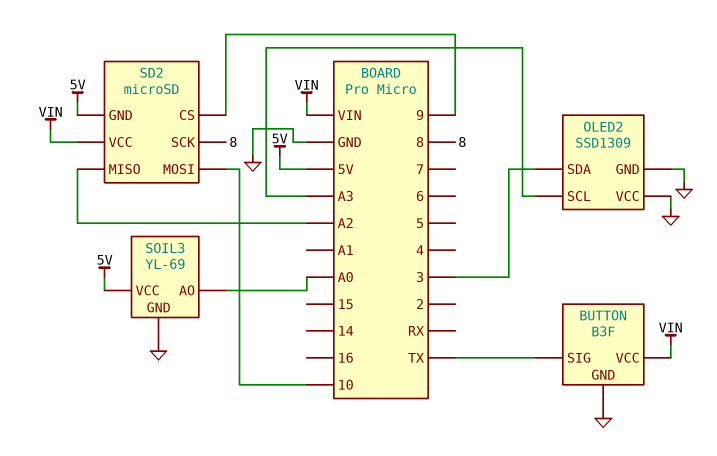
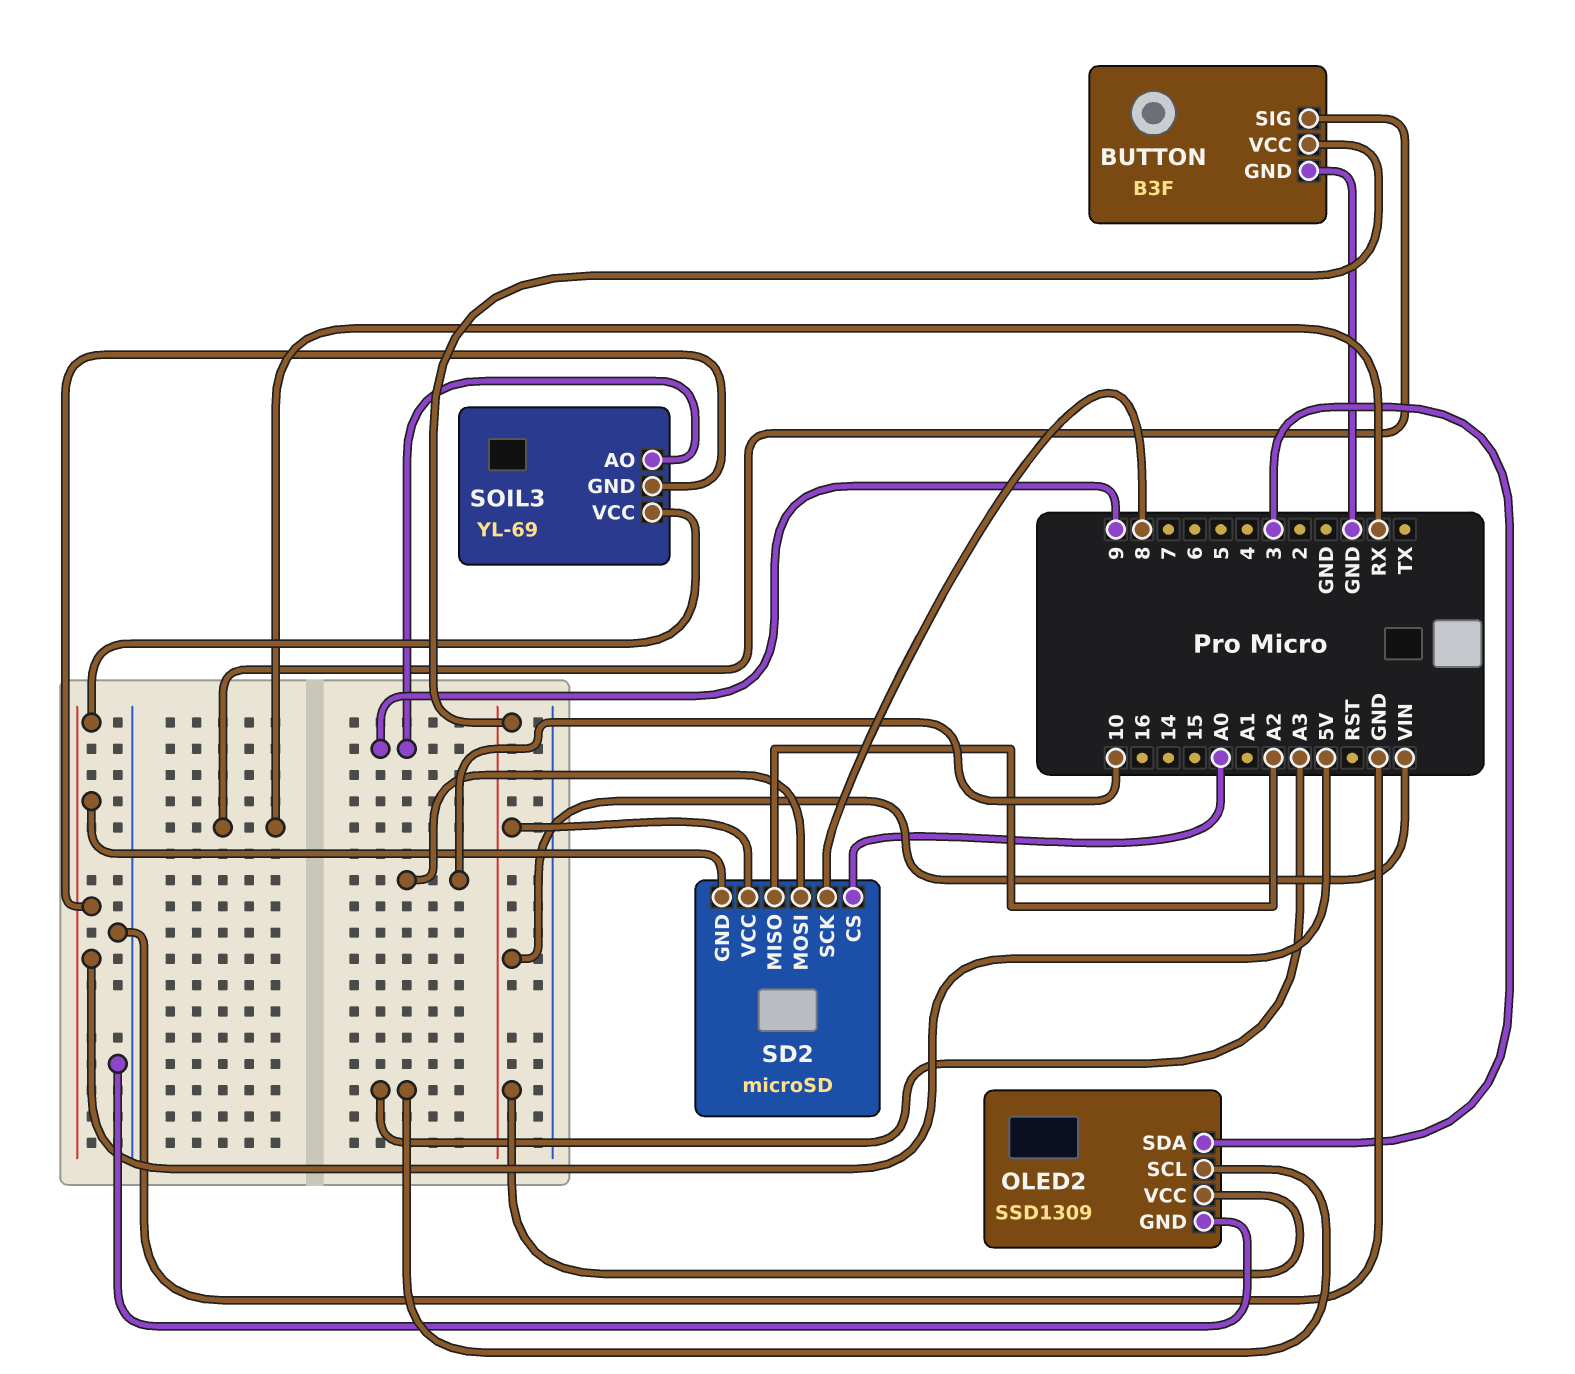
BUTTON pin SIG: TX -> RX
OLED2 pin VCC: GND -> VIN
SD2 pin CS: 9 -> A0
SOIL3 pin AO: A0 -> 9
SOIL3 pin GND: GND -> 5V

